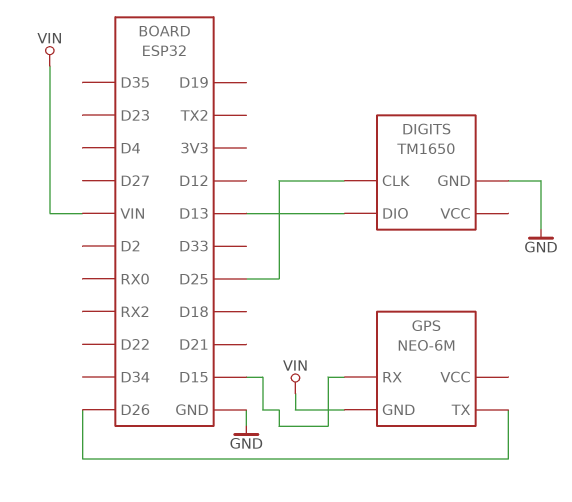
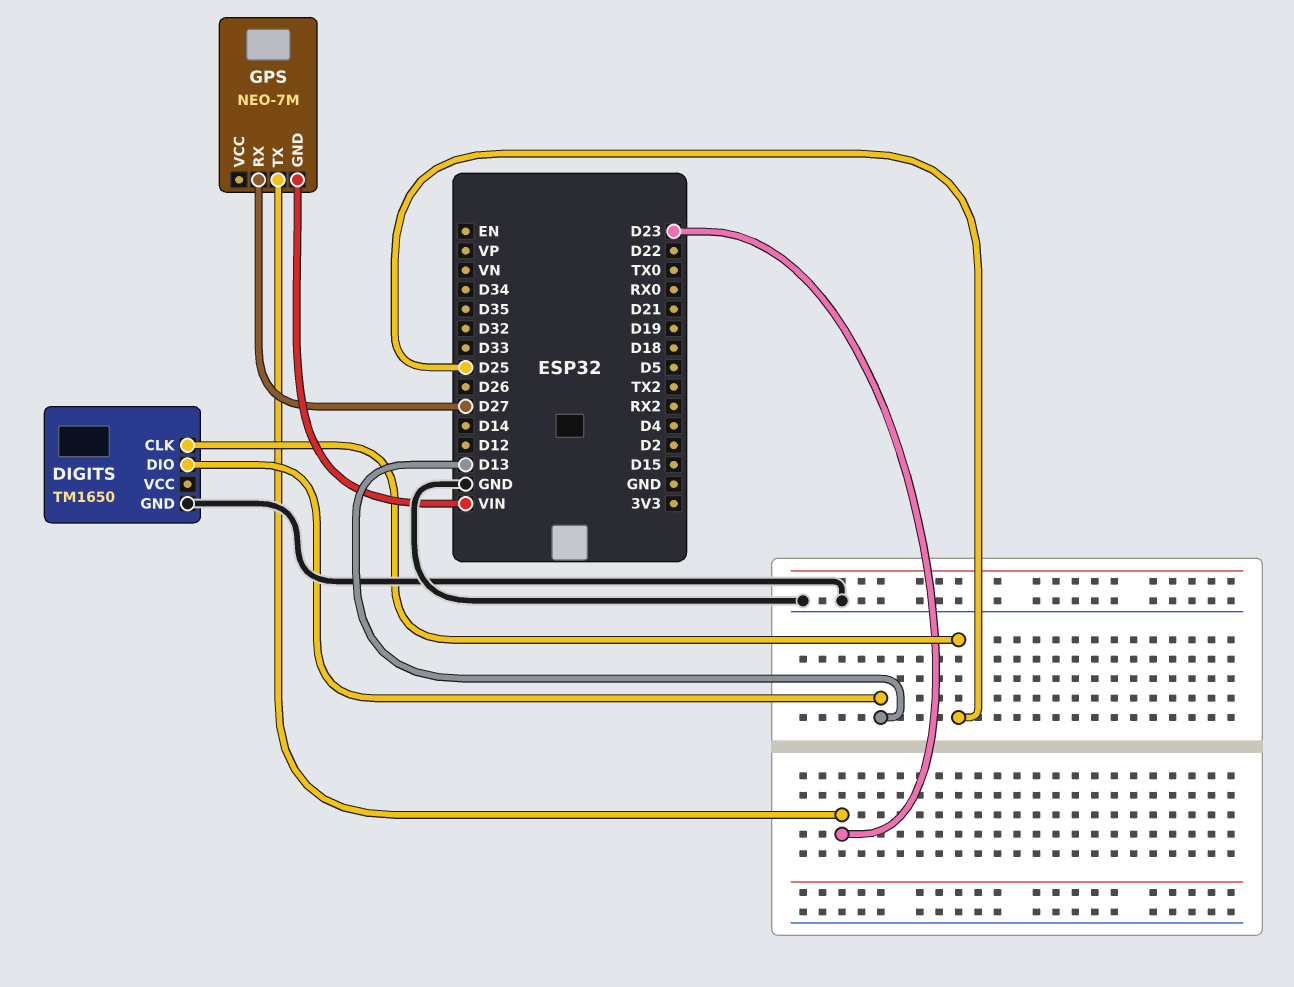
GPS: NEO-6M -> NEO-7M
GPS pin RX: D15 -> D27
GPS pin TX: D26 -> D23

